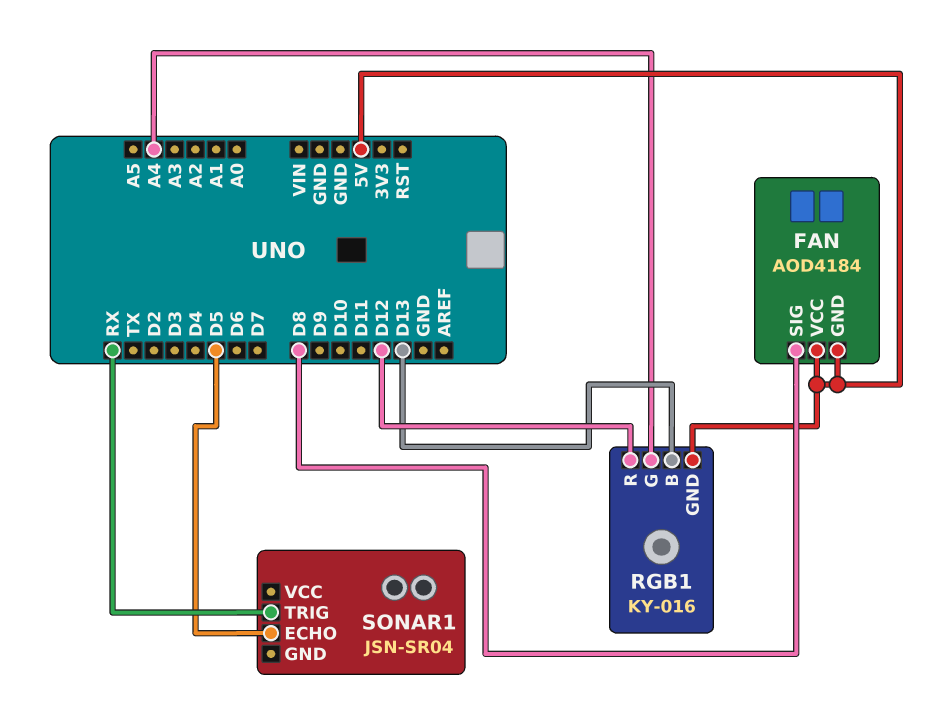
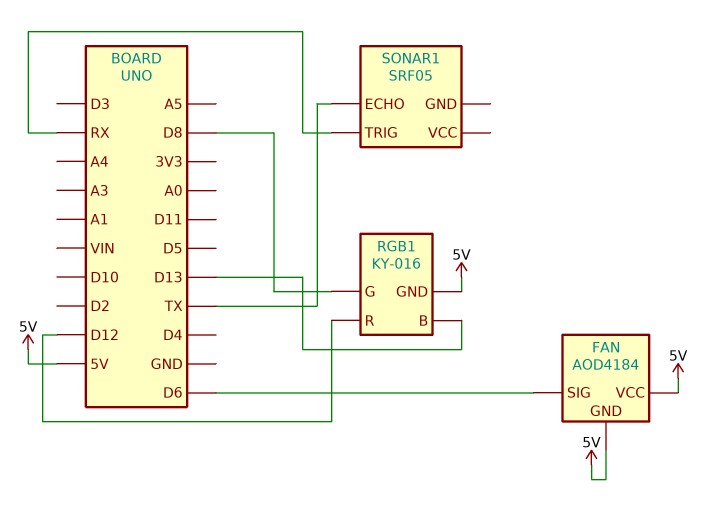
FAN pin SIG: D8 -> D6
RGB1 pin G: A4 -> D8
SONAR1: JSN-SR04 -> SRF05
SONAR1 pin ECHO: D5 -> TX

